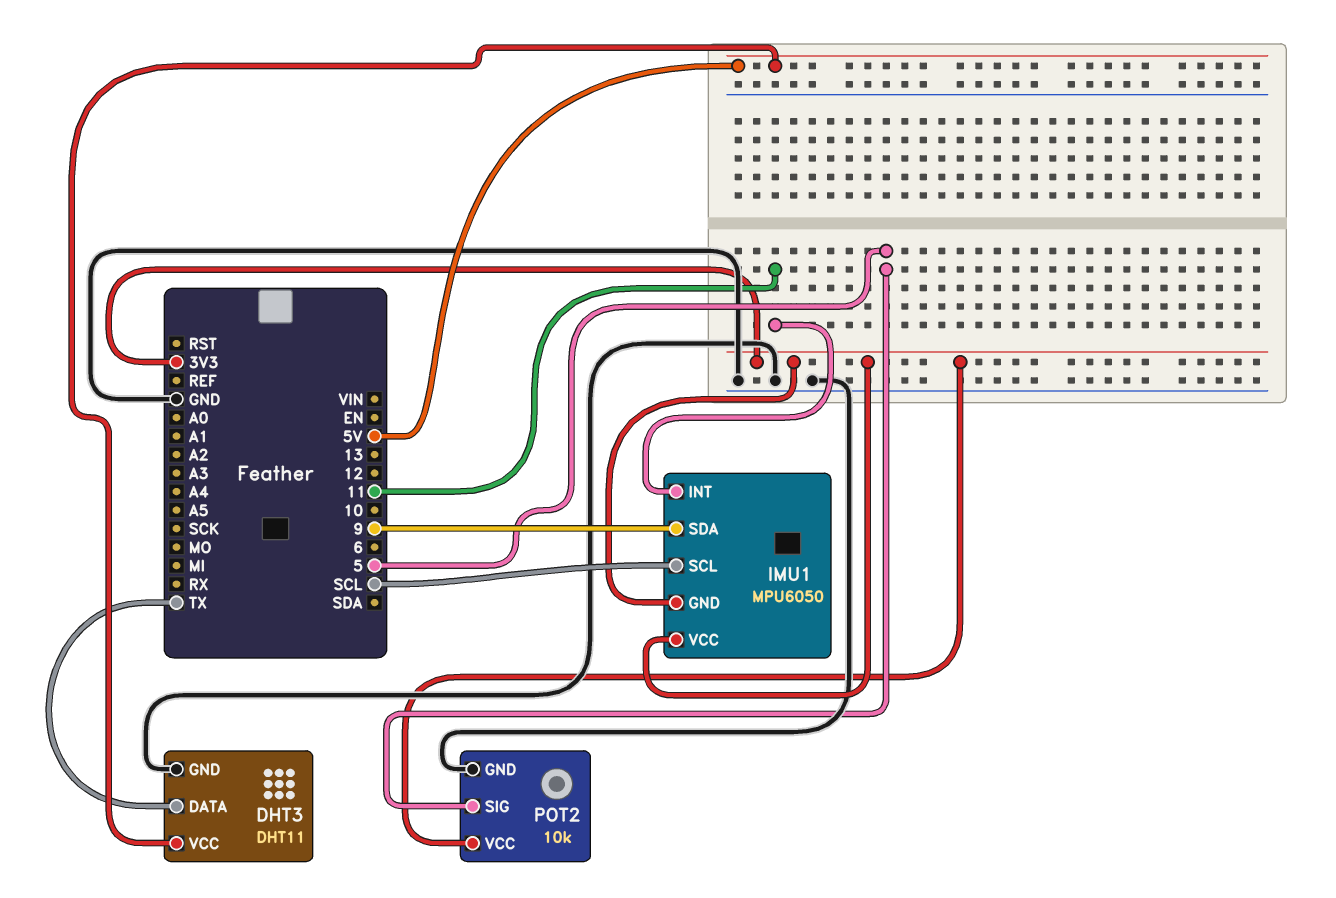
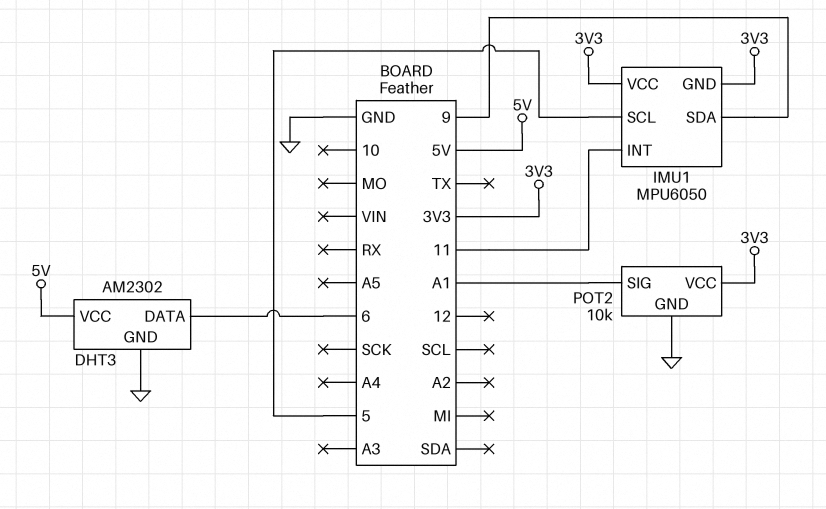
DHT3: DHT11 -> AM2302
DHT3 pin DATA: TX -> 6
IMU1 pin SCL: SCL -> 5
POT2 pin SIG: 5 -> A1

